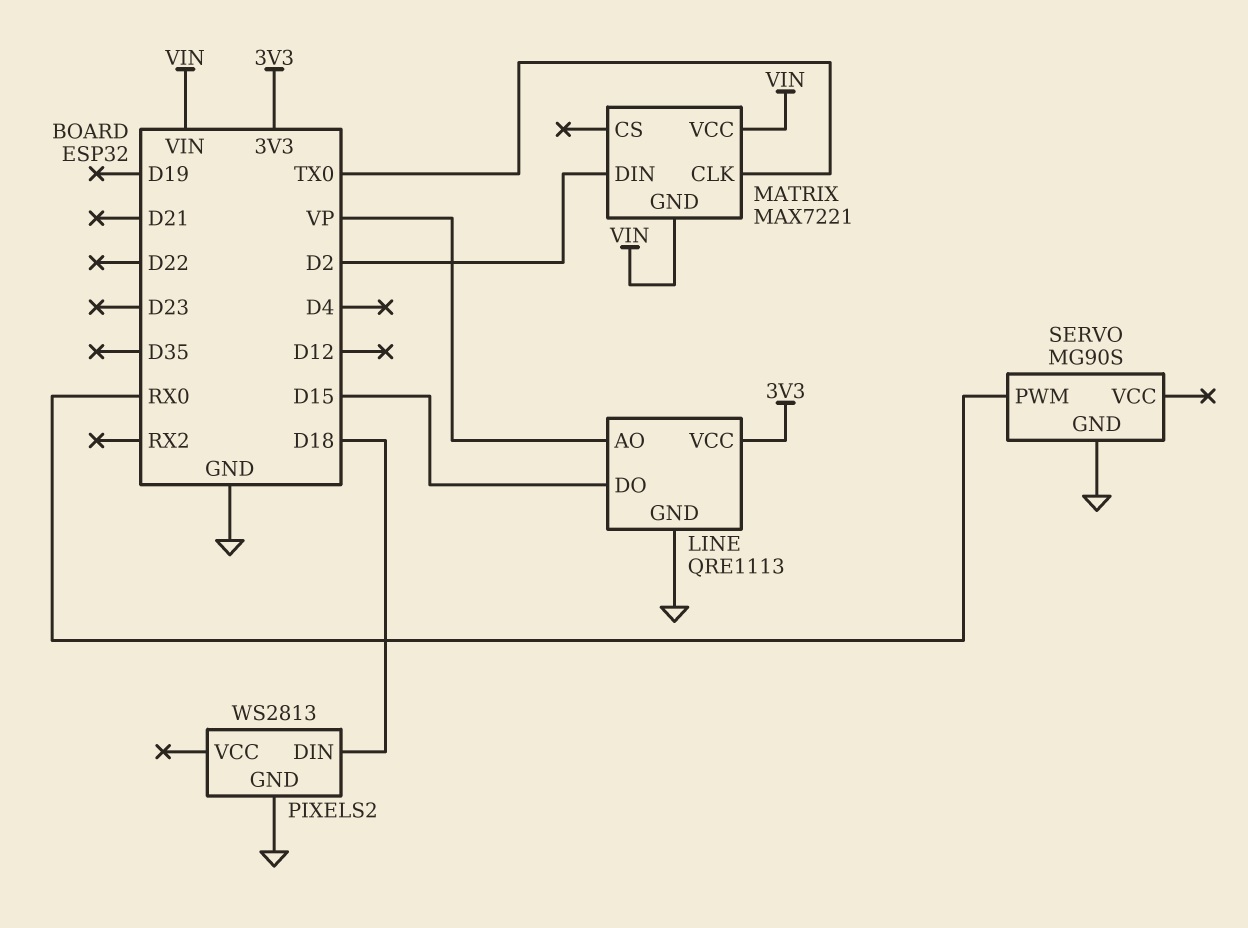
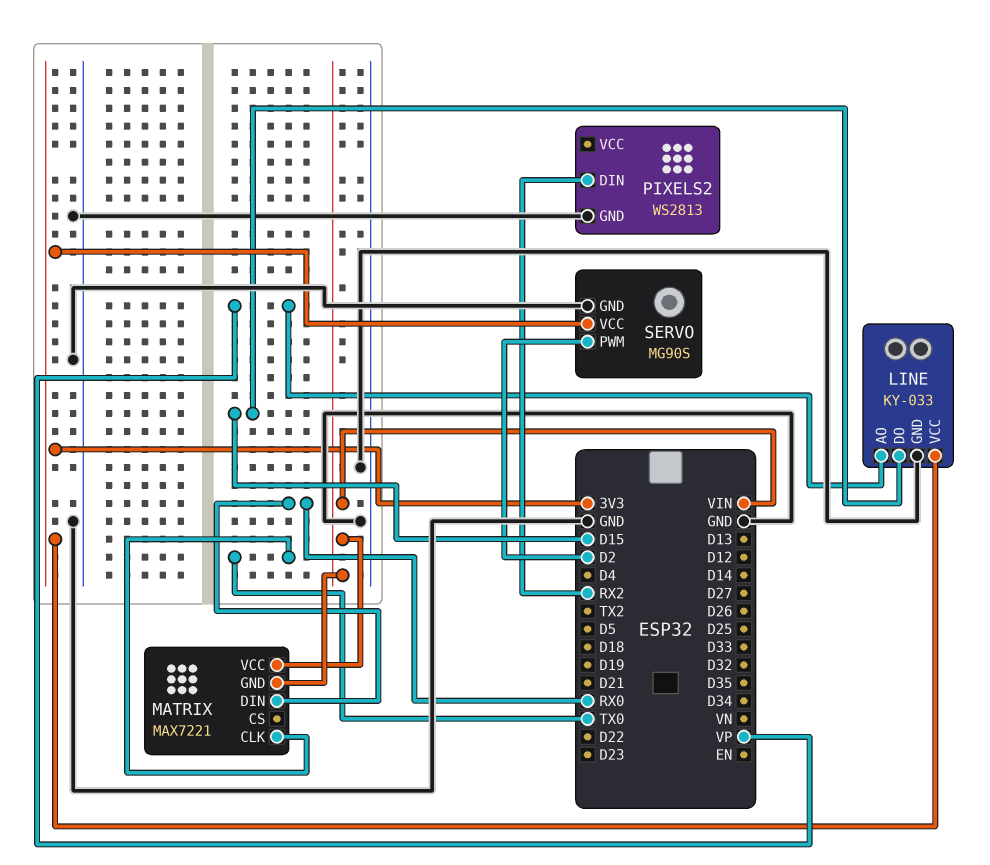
LINE: QRE1113 -> KY-033
MATRIX pin DIN: D2 -> RX0
PIXELS2 pin DIN: D18 -> RX2
SERVO pin PWM: RX0 -> D2
SERVO pin VCC: none -> 3V3

